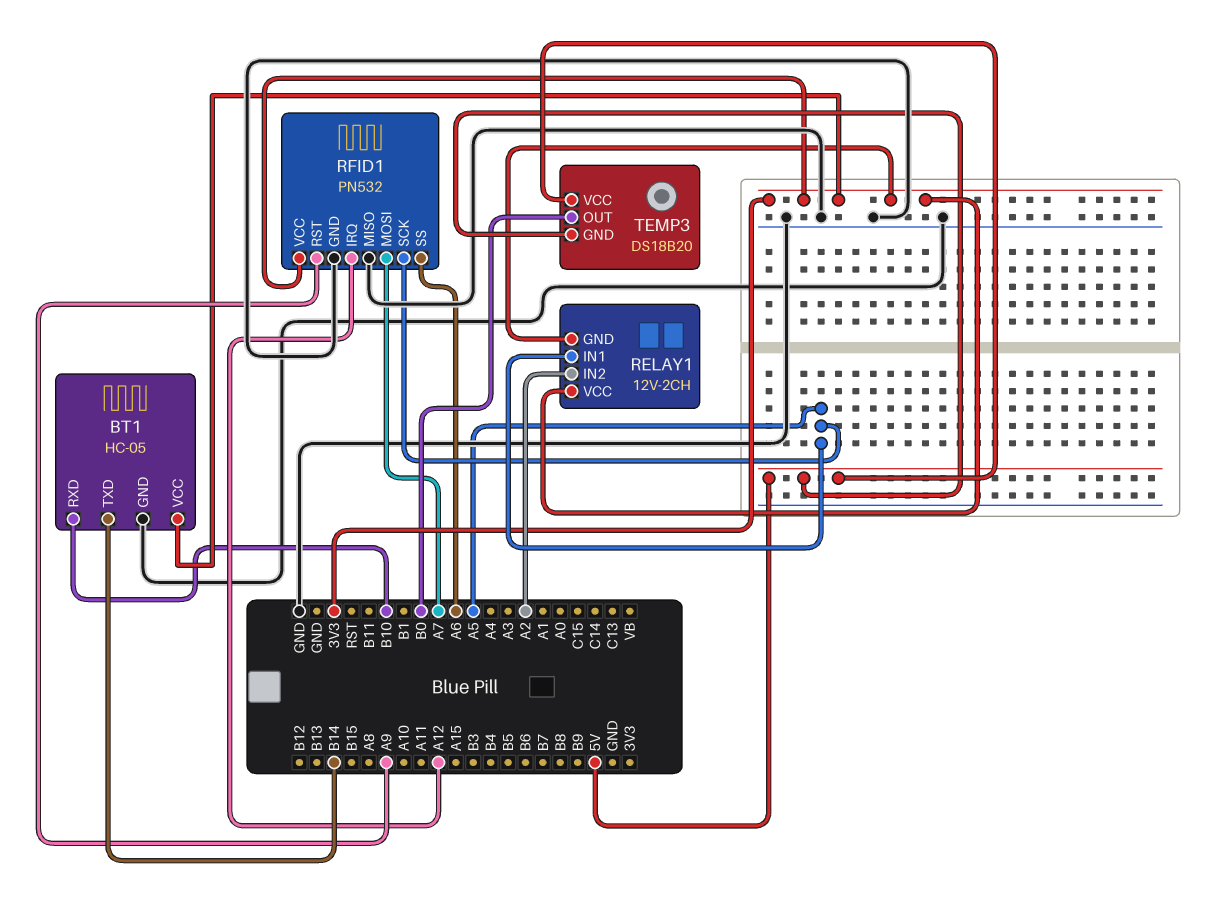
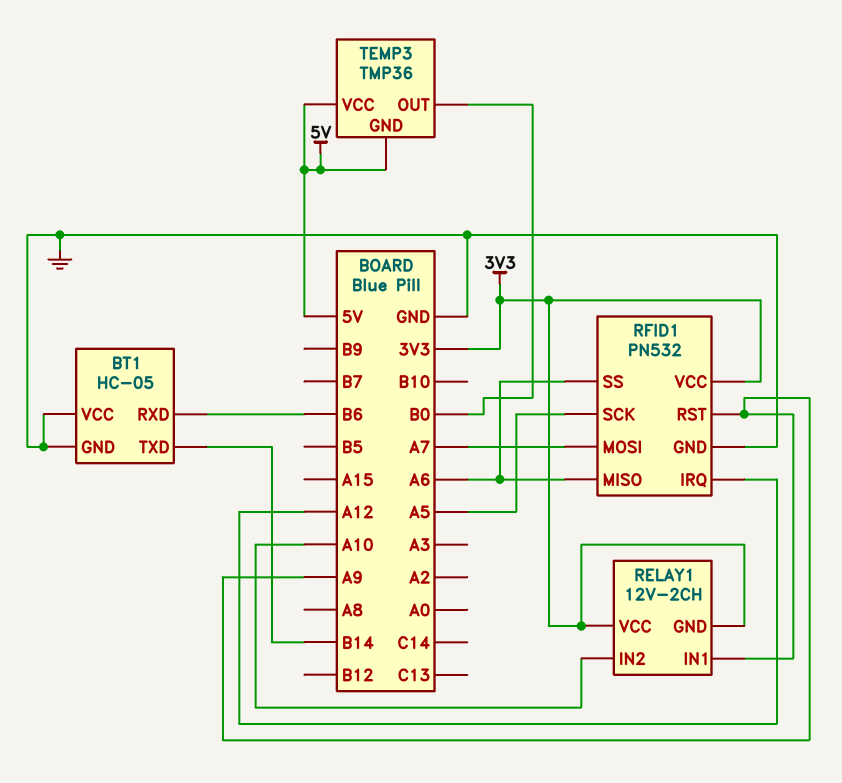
BT1 pin RXD: B10 -> B6
BT1 pin VCC: 3V3 -> GND
RELAY1 pin IN1: A5 -> A9
RELAY1 pin IN2: A2 -> A10
RFID1 pin MISO: GND -> A6
TEMP3: DS18B20 -> TMP36

